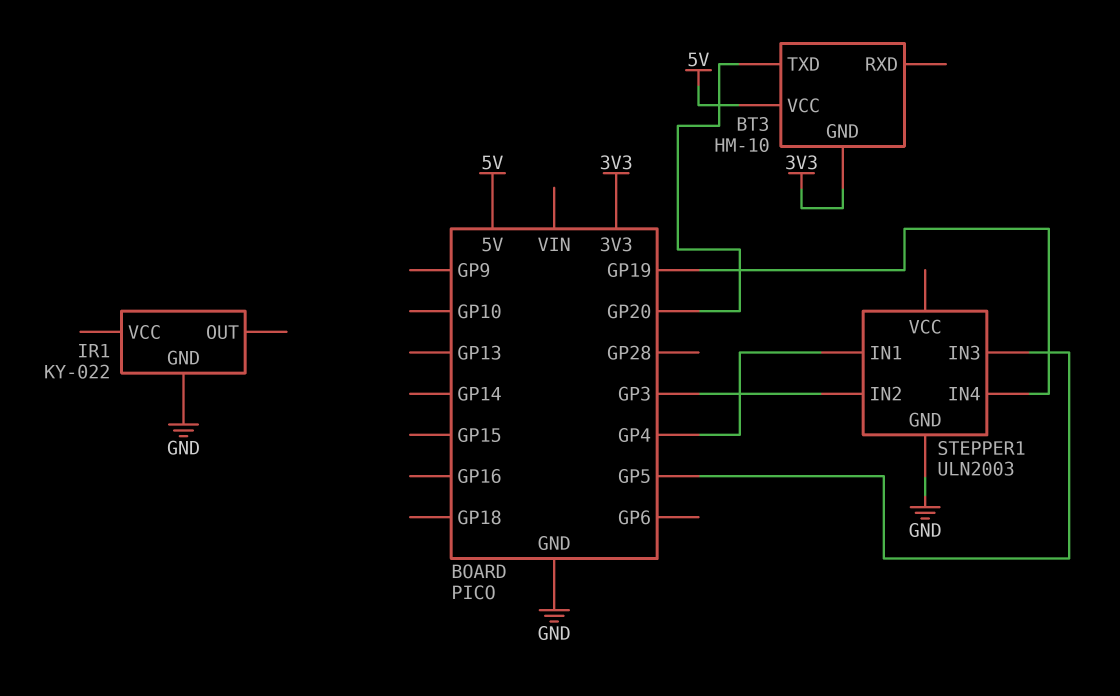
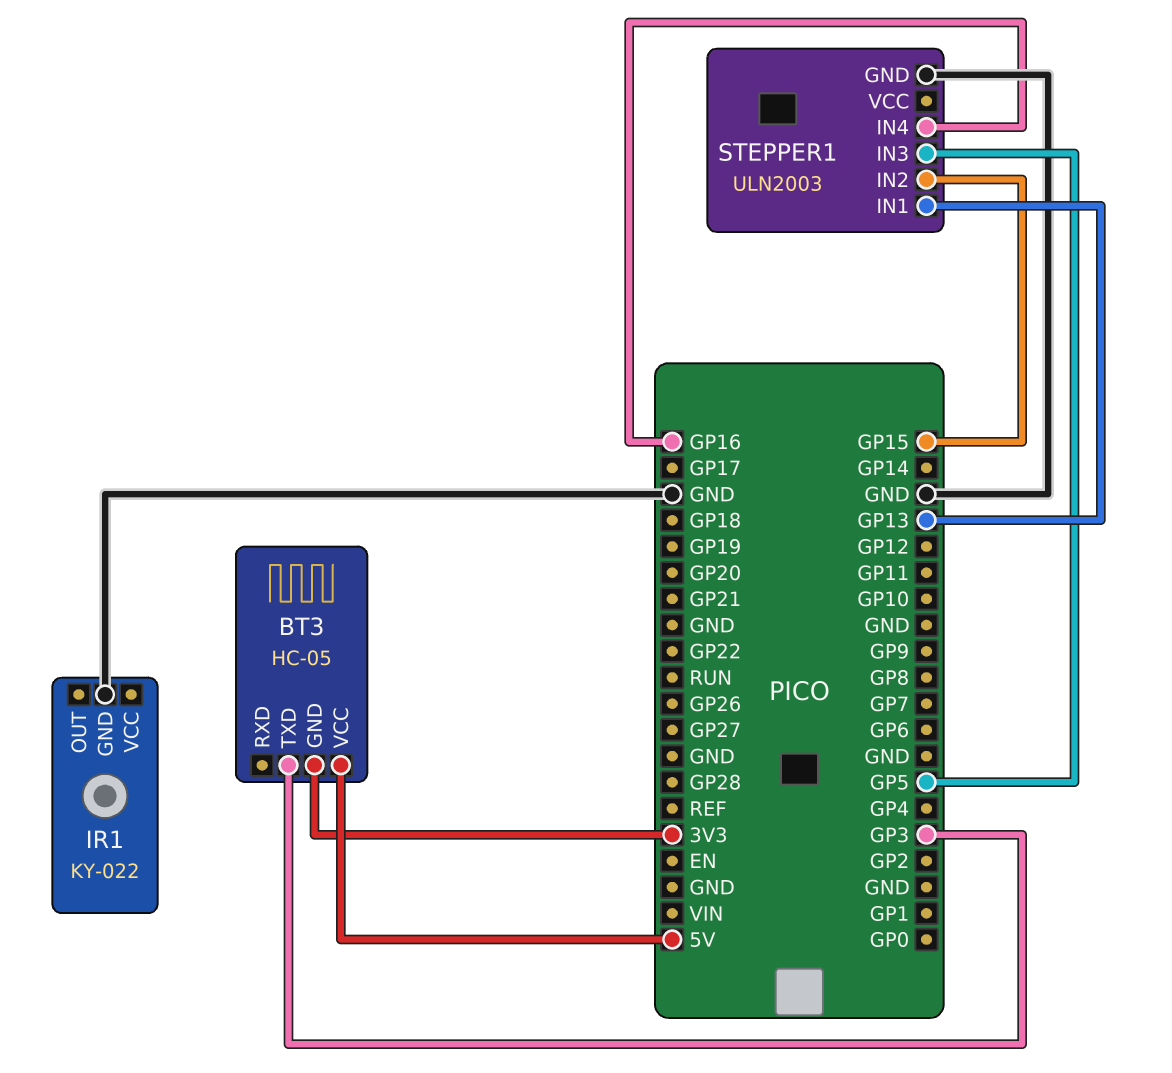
BT3: HM-10 -> HC-05
BT3 pin TXD: GP20 -> GP3
STEPPER1 pin IN1: GP4 -> GP13
STEPPER1 pin IN2: GP3 -> GP15
STEPPER1 pin IN4: GP19 -> GP16

